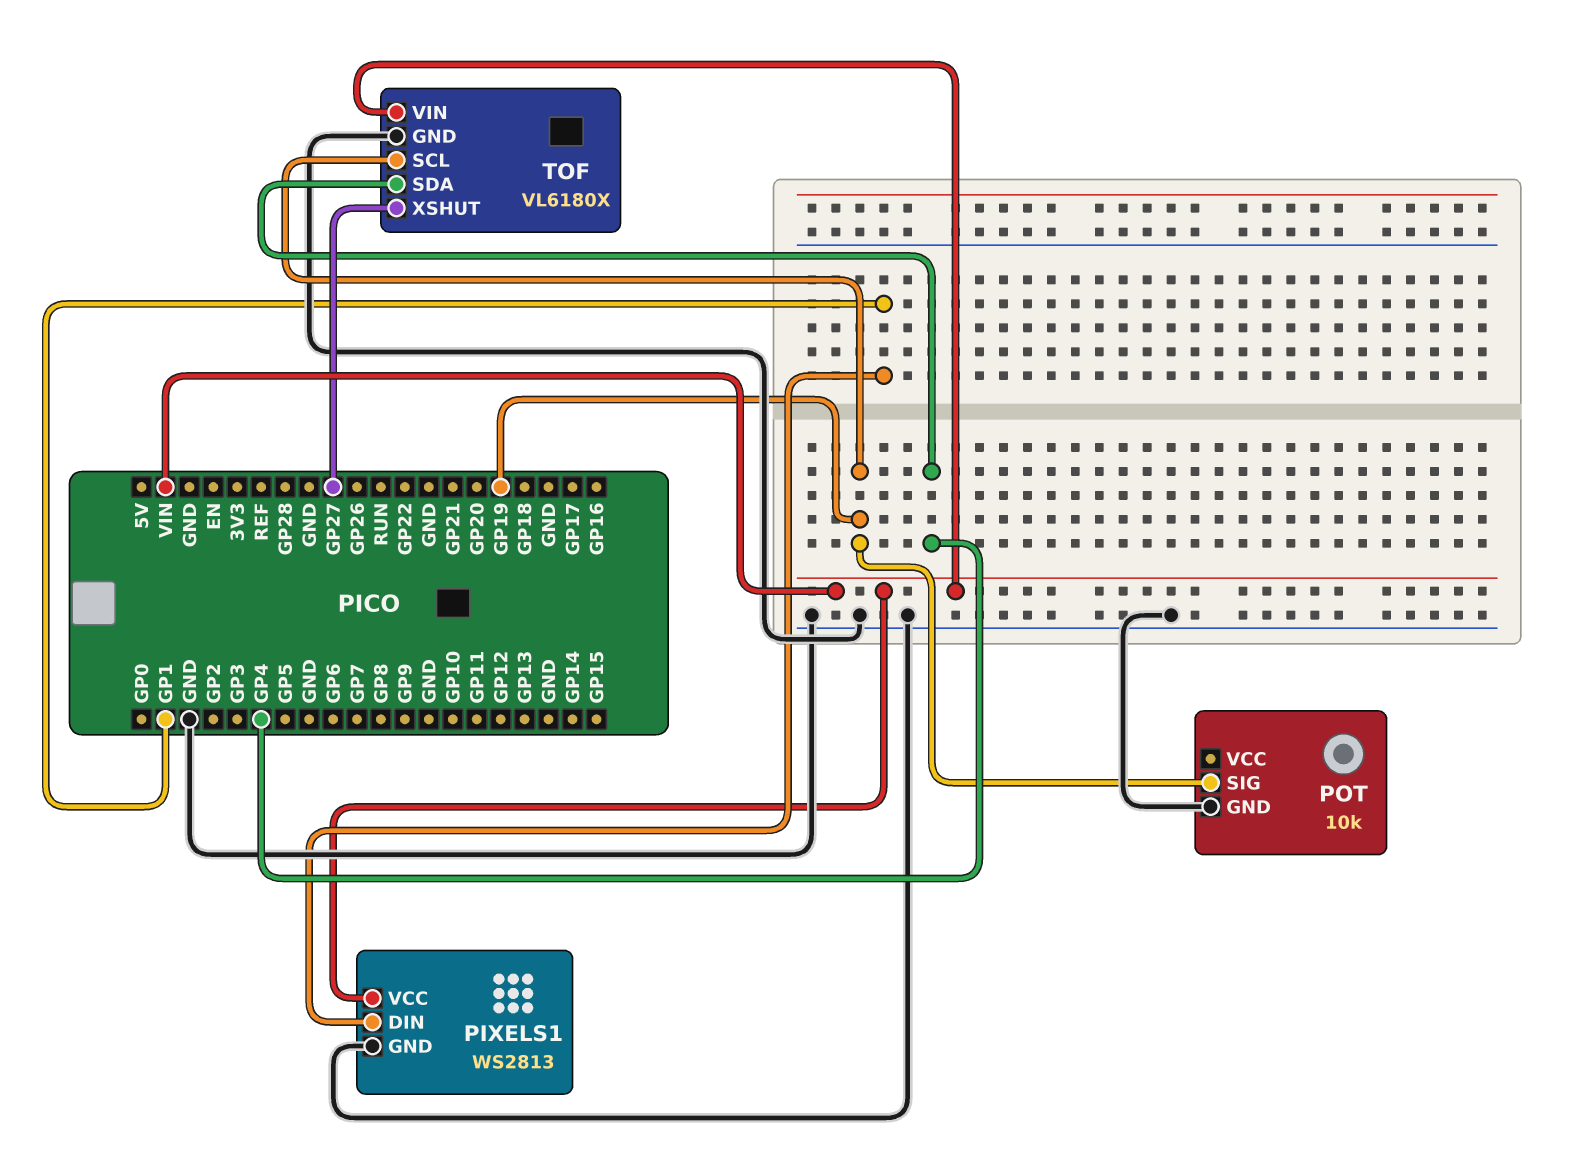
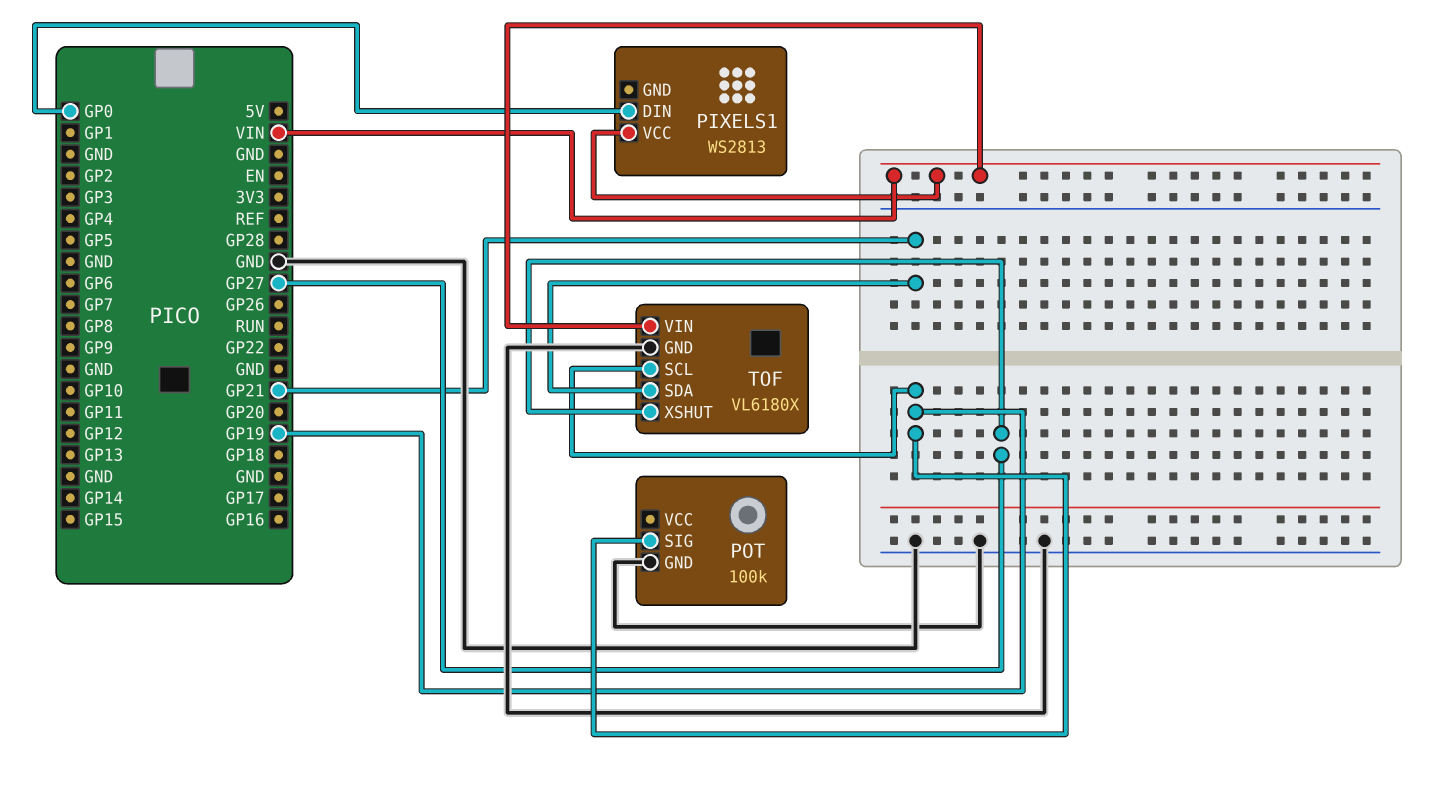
PIXELS1 pin DIN: GP1 -> GP0
PIXELS1 pin GND: GND -> none
POT: 10k -> 100k
TOF pin SDA: GP4 -> GP21

